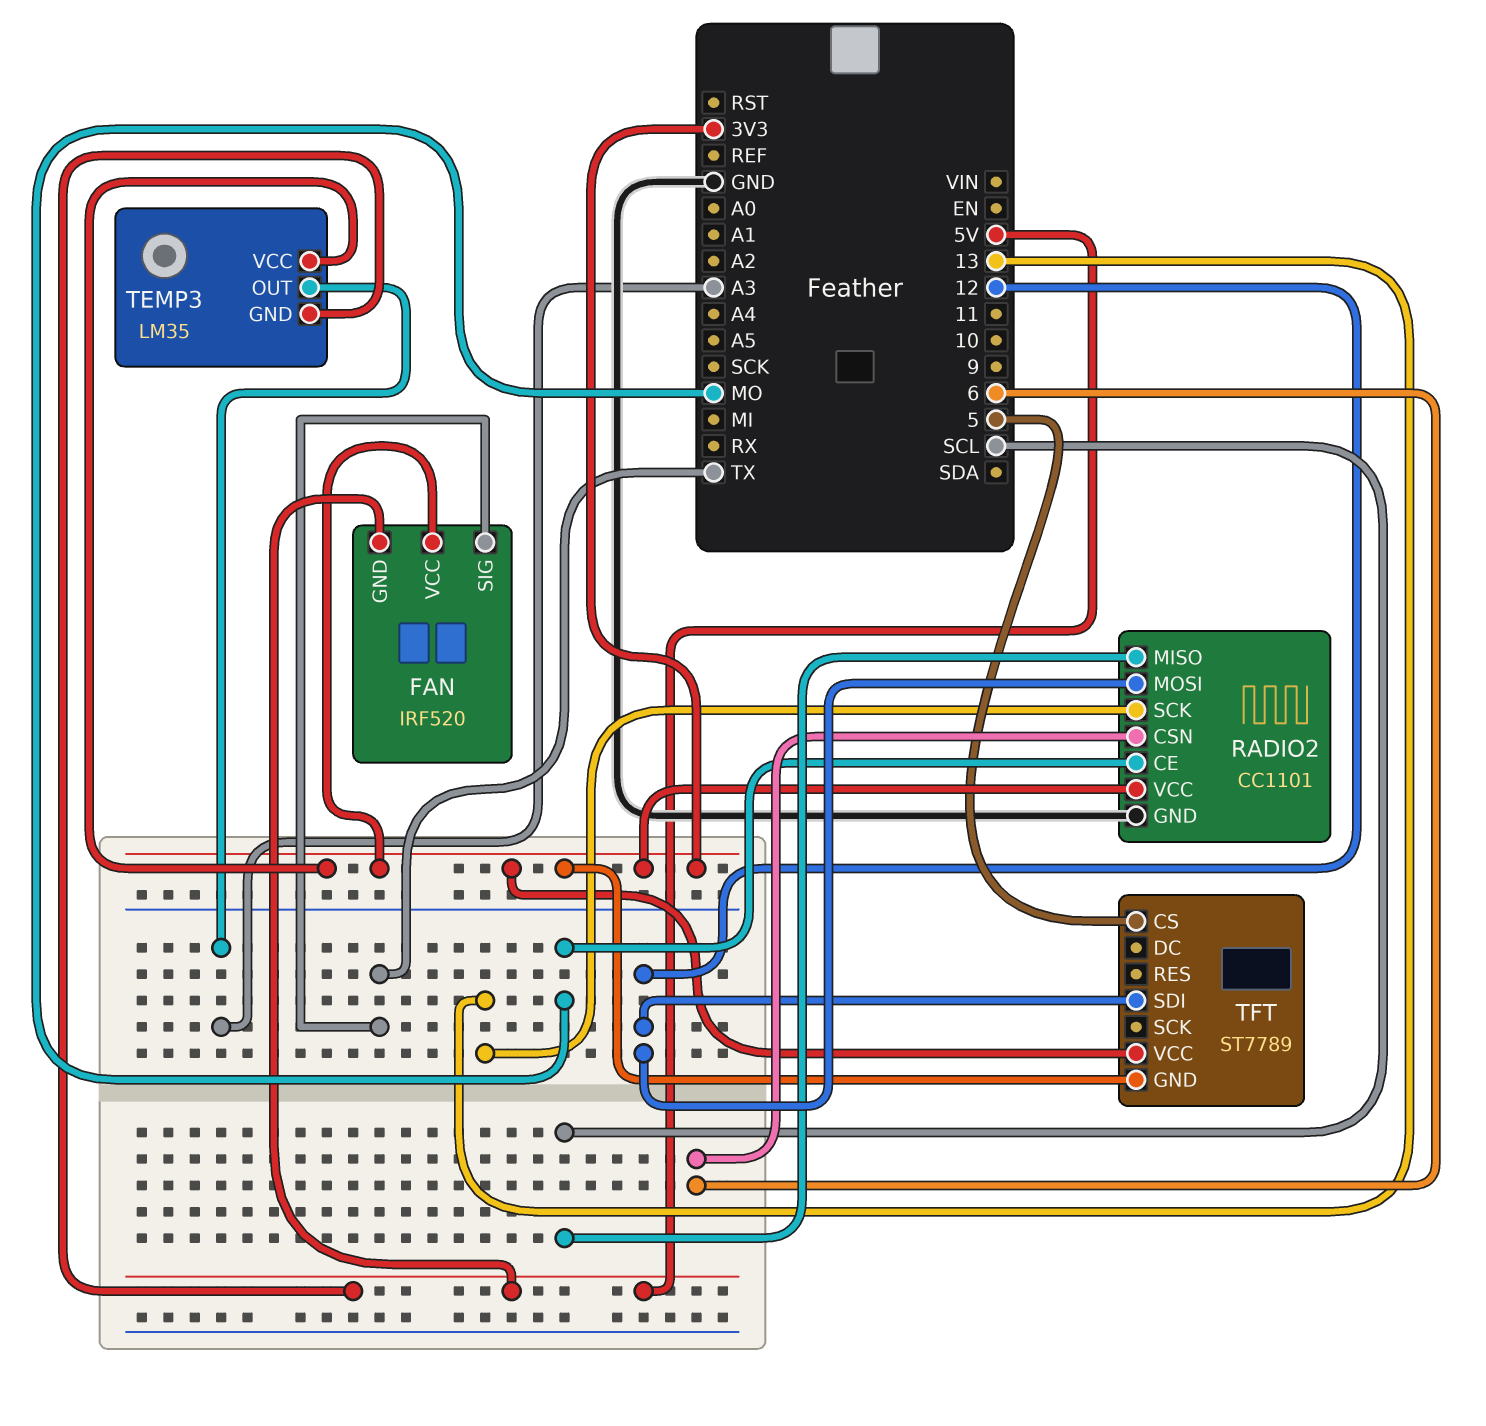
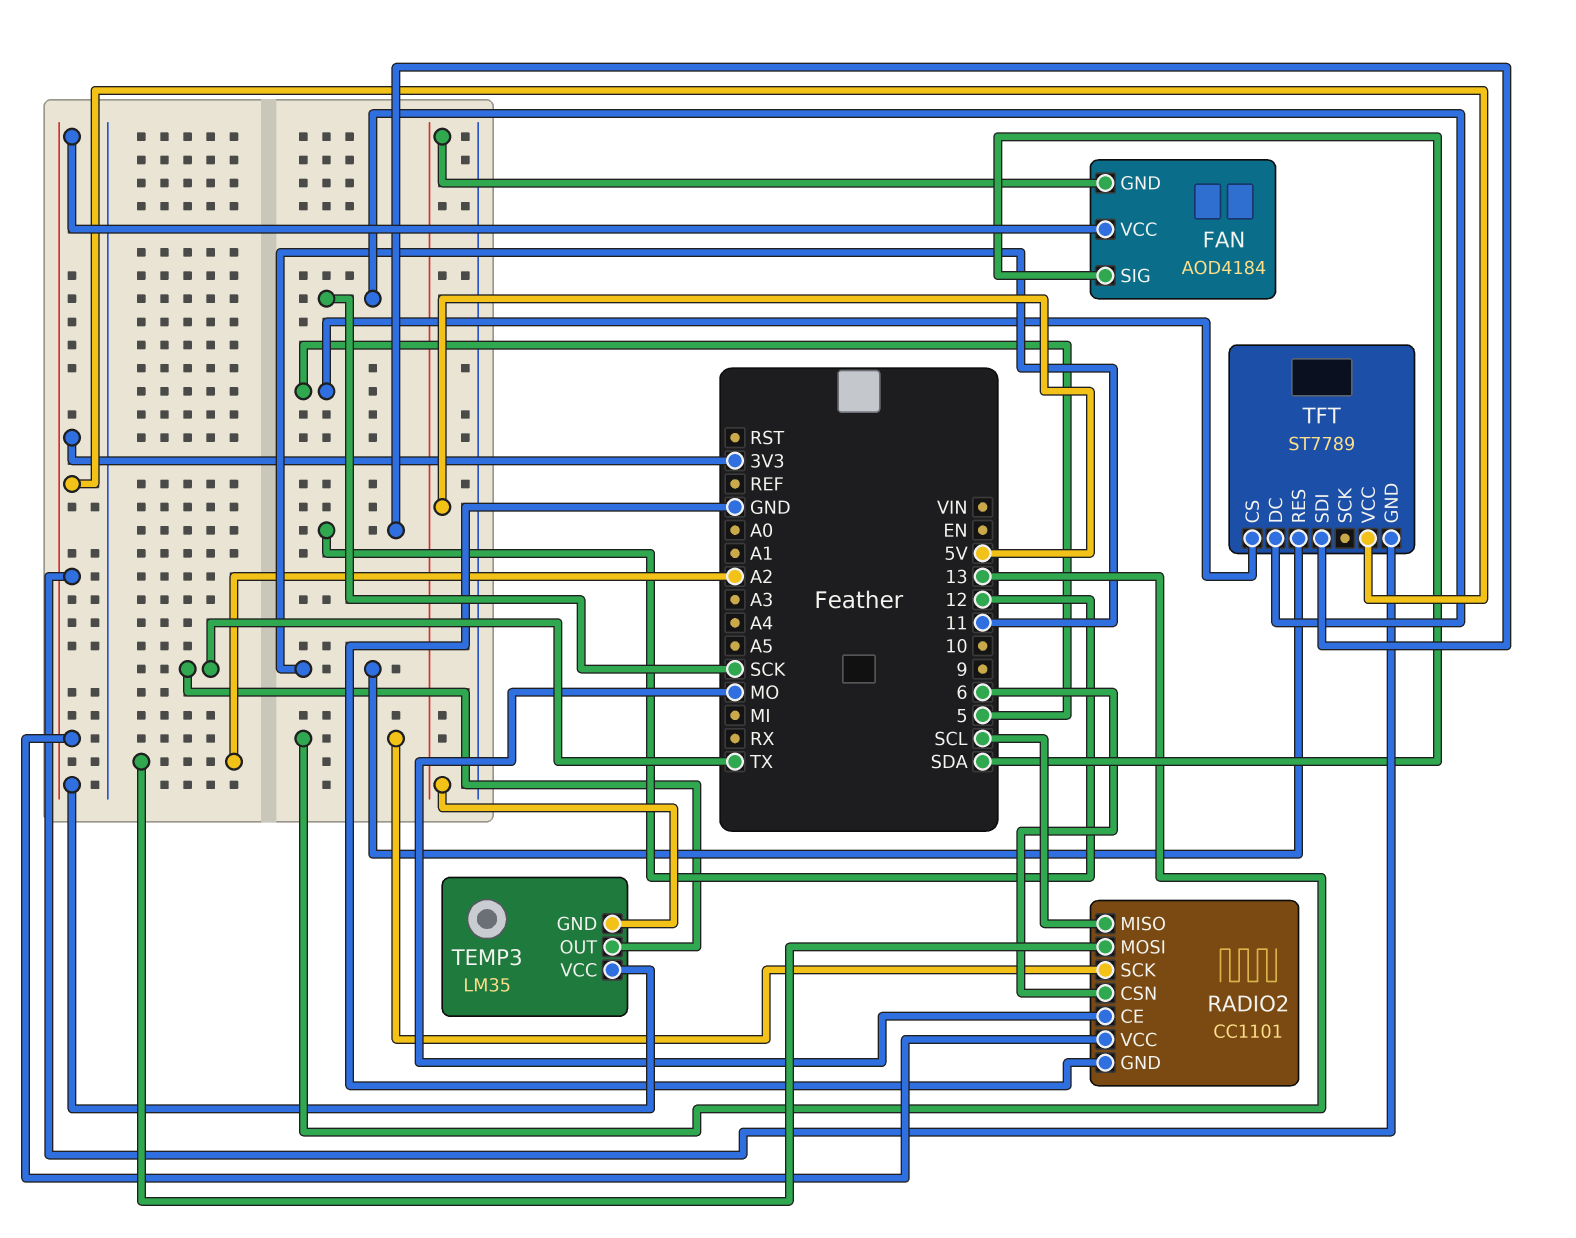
FAN: IRF520 -> AOD4184
FAN pin SIG: TX -> SDA
RADIO2 pin MOSI: 12 -> A2
TEMP3 pin OUT: A3 -> TX
TFT pin DC: none -> SCK
TFT pin RES: none -> 11

